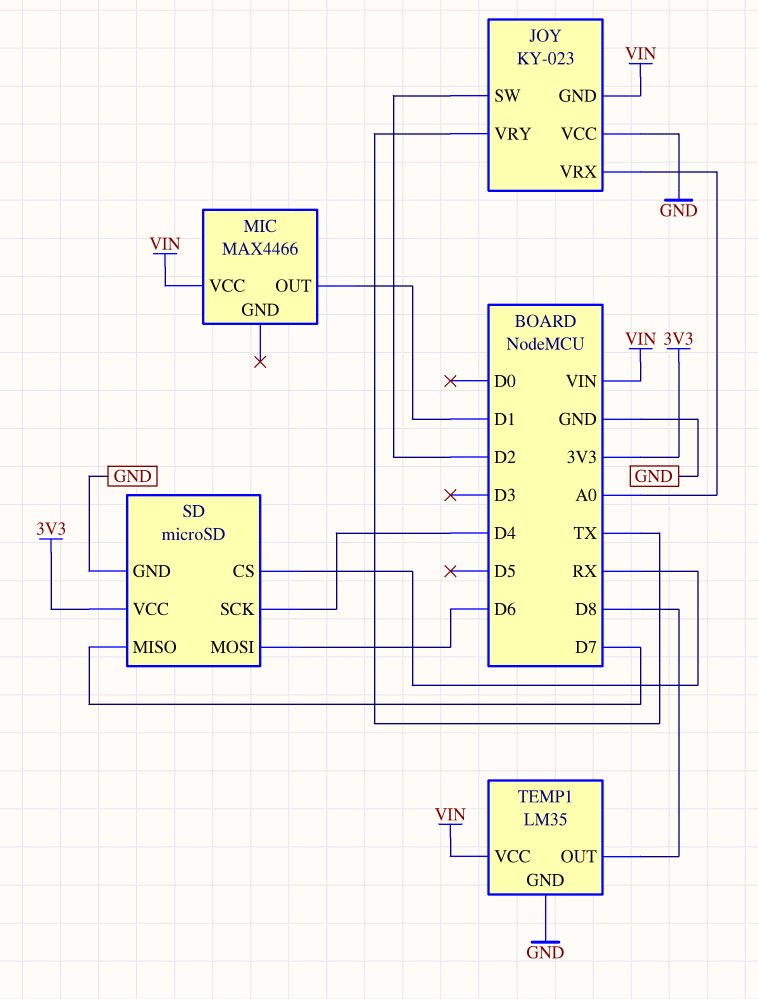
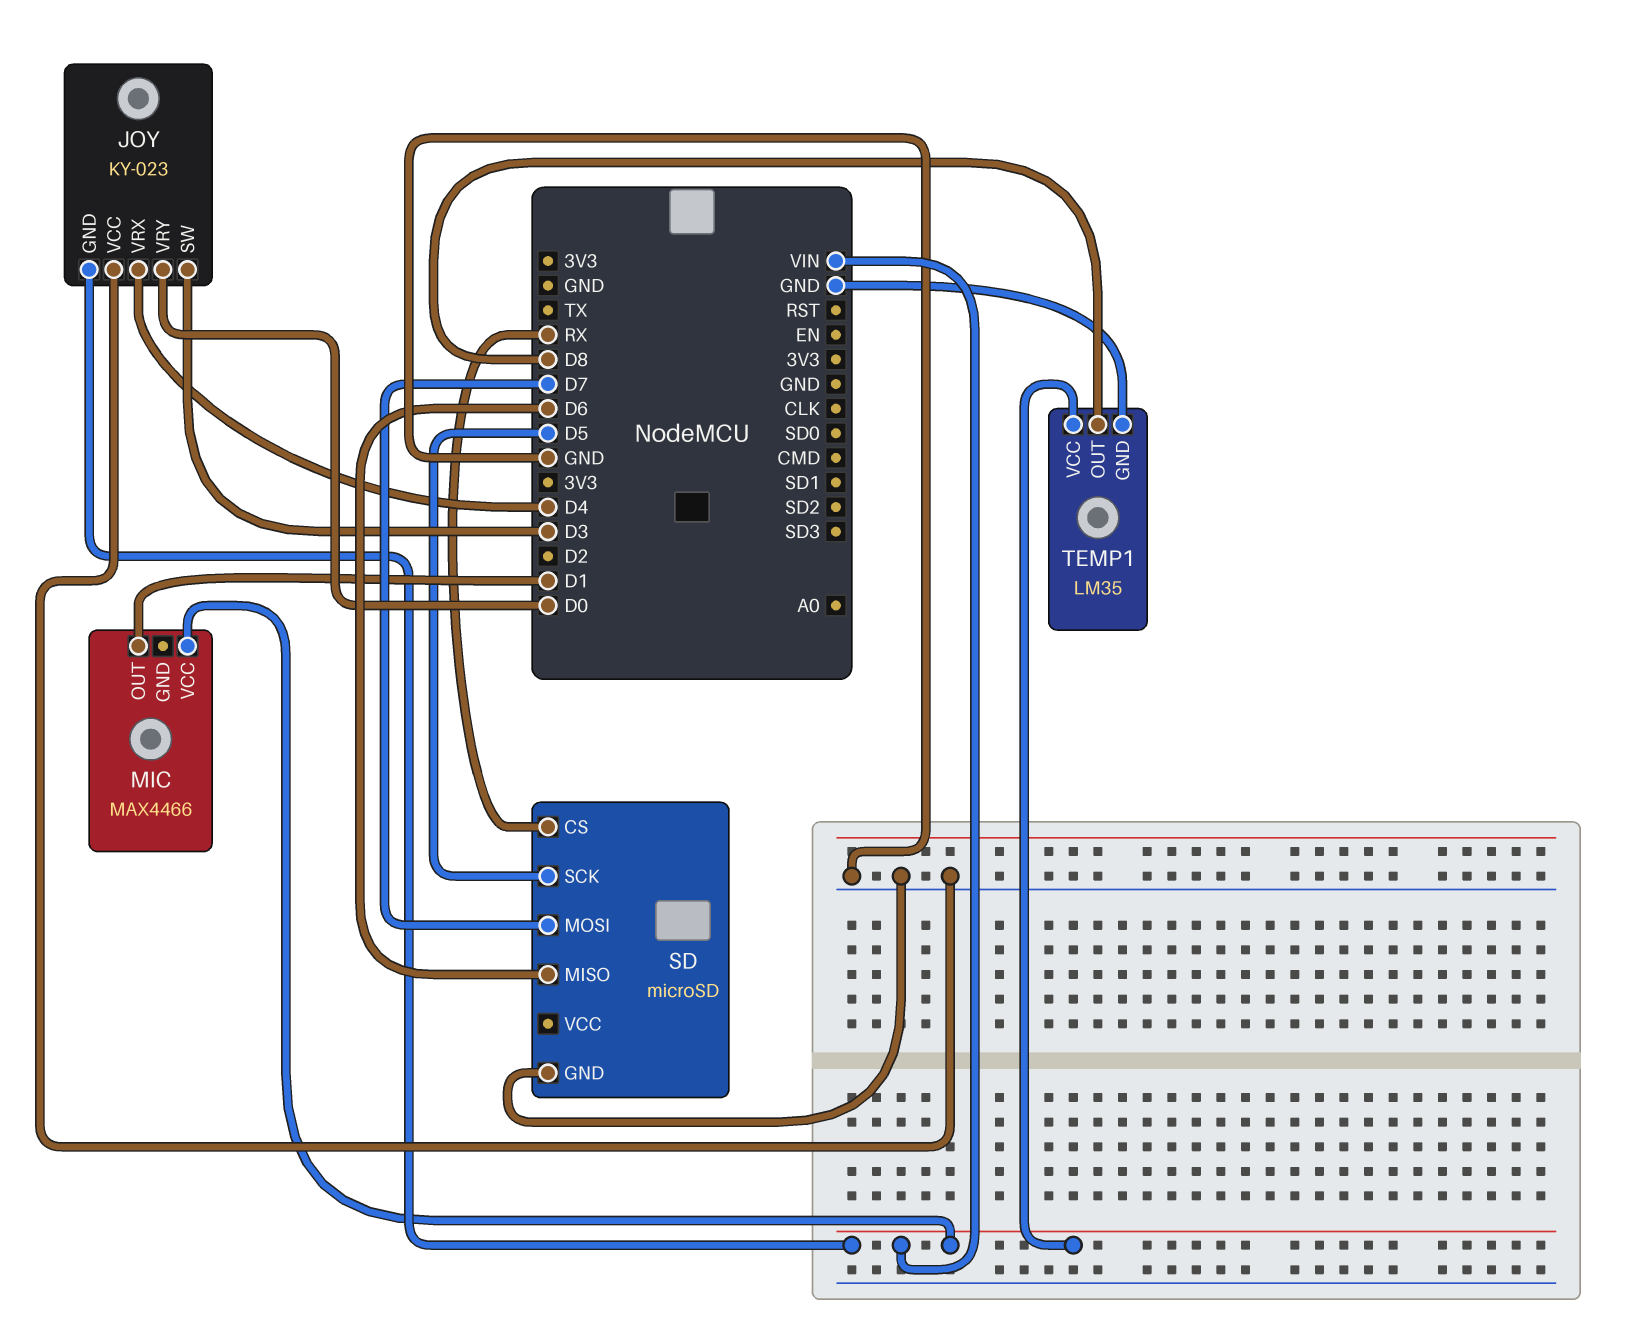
JOY pin SW: D2 -> D3
JOY pin VRX: A0 -> D4
JOY pin VRY: TX -> D0
SD pin MISO: D7 -> D6
SD pin MOSI: D6 -> D7
SD pin SCK: D4 -> D5
SD pin VCC: 3V3 -> none

